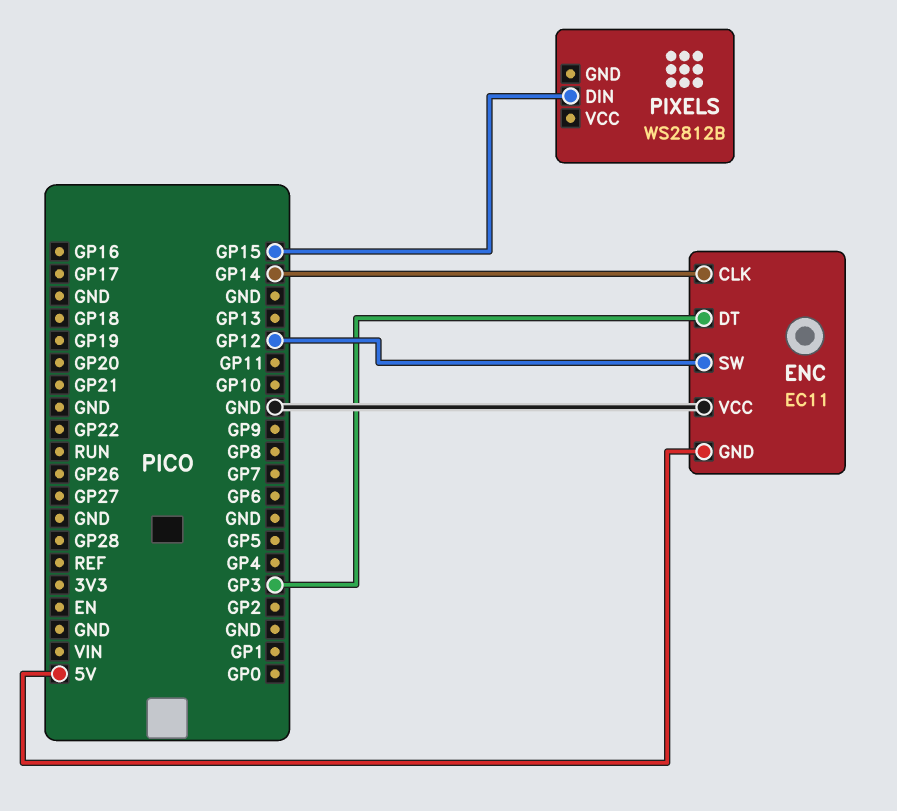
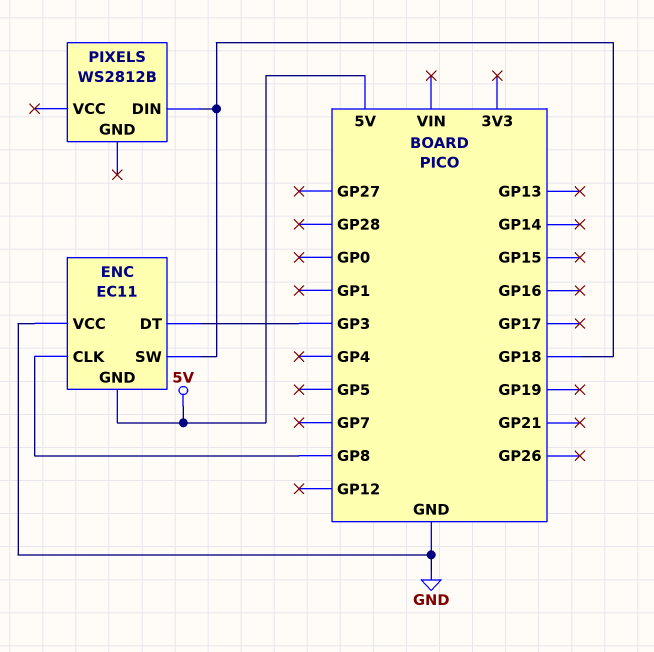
ENC pin CLK: GP14 -> GP8
ENC pin SW: GP12 -> GP18
PIXELS pin DIN: GP15 -> GP18

